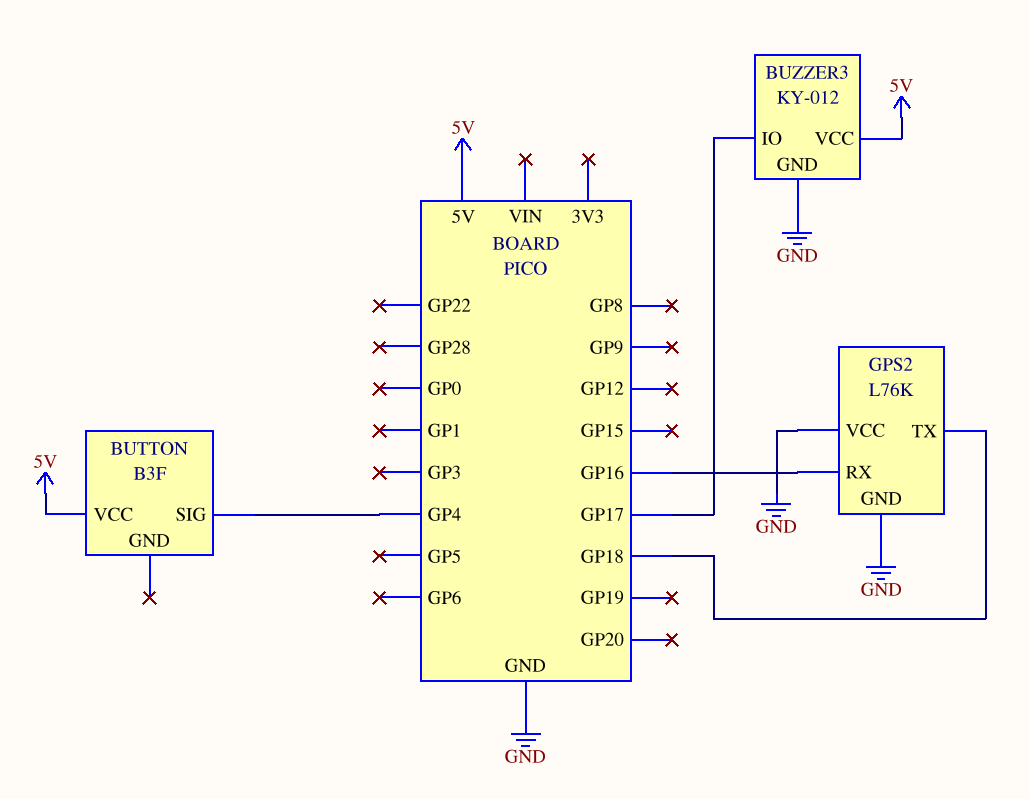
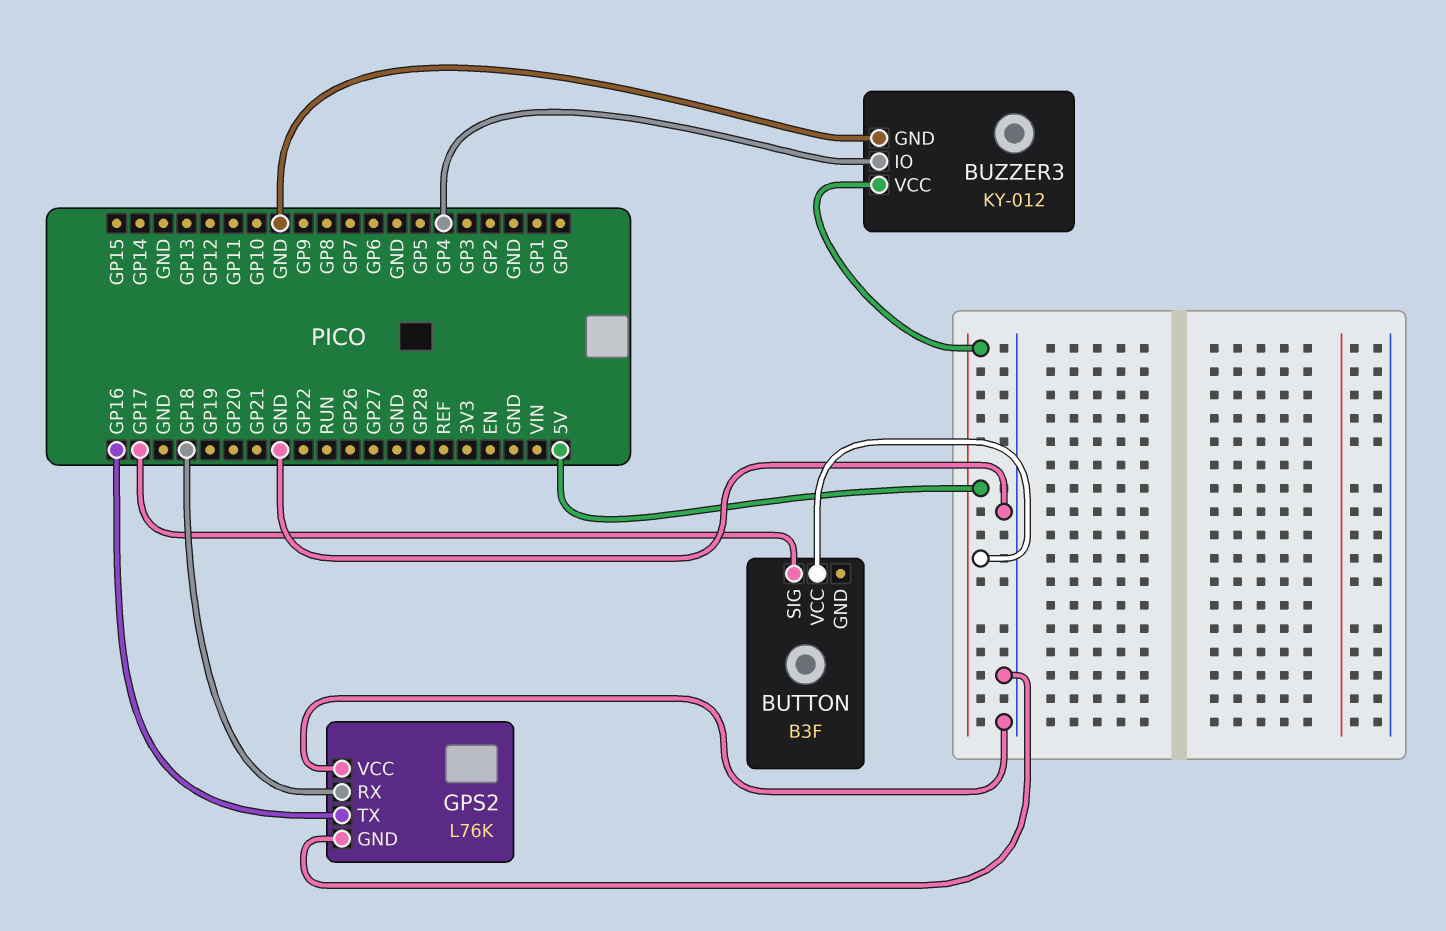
BUTTON pin SIG: GP4 -> GP17
BUZZER3 pin IO: GP17 -> GP4
GPS2 pin RX: GP16 -> GP18
GPS2 pin TX: GP18 -> GP16

